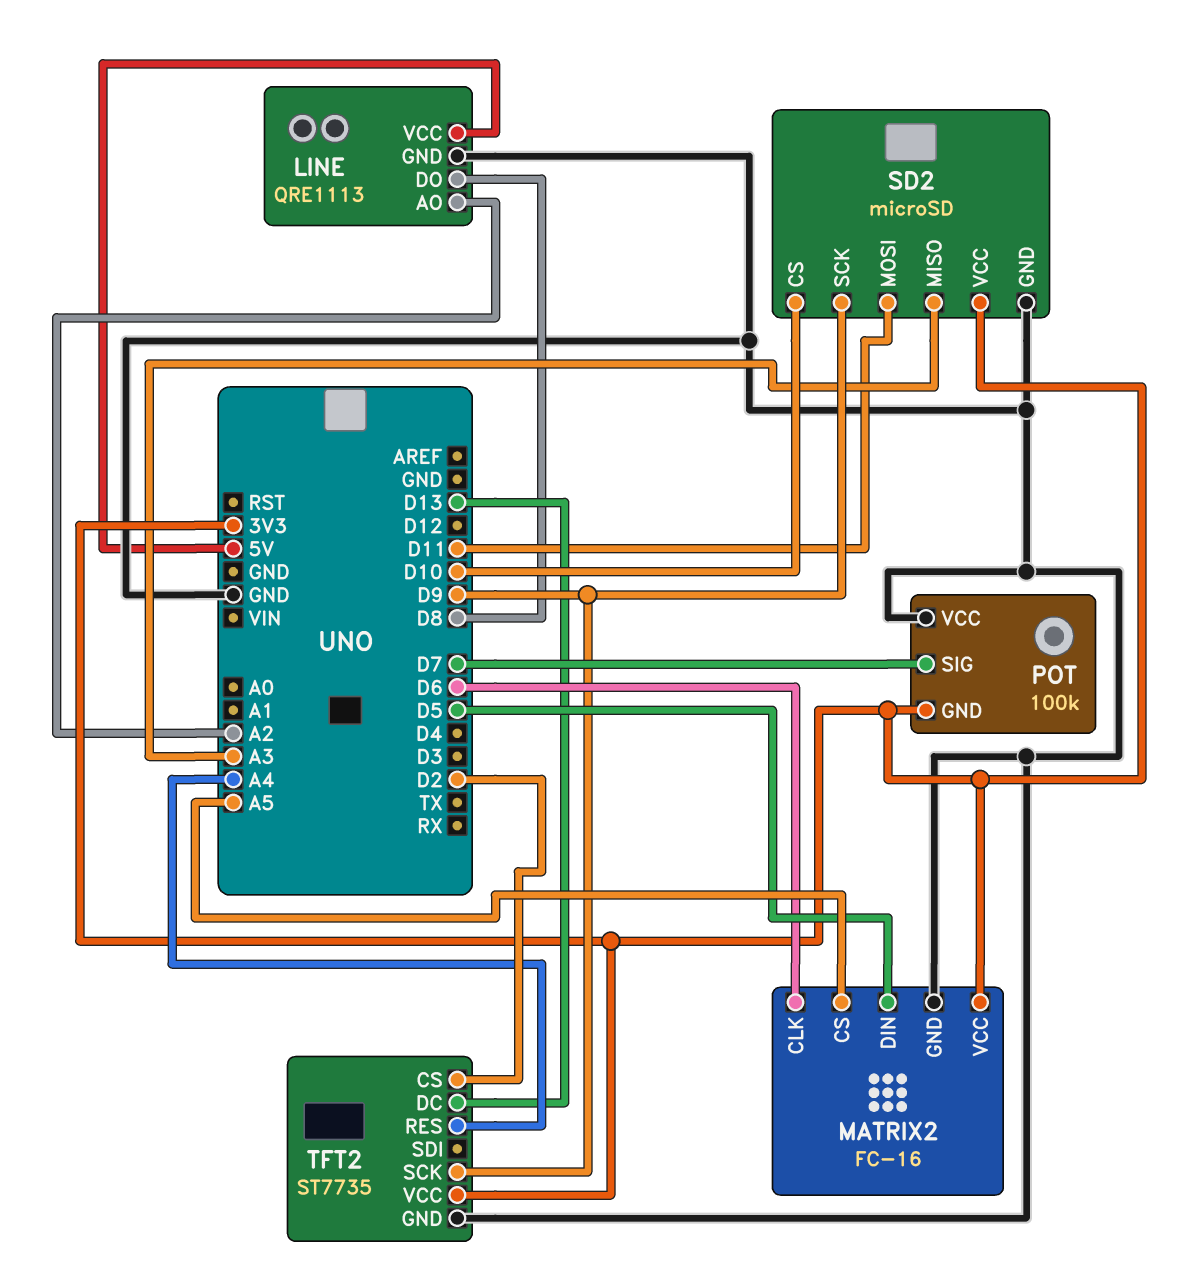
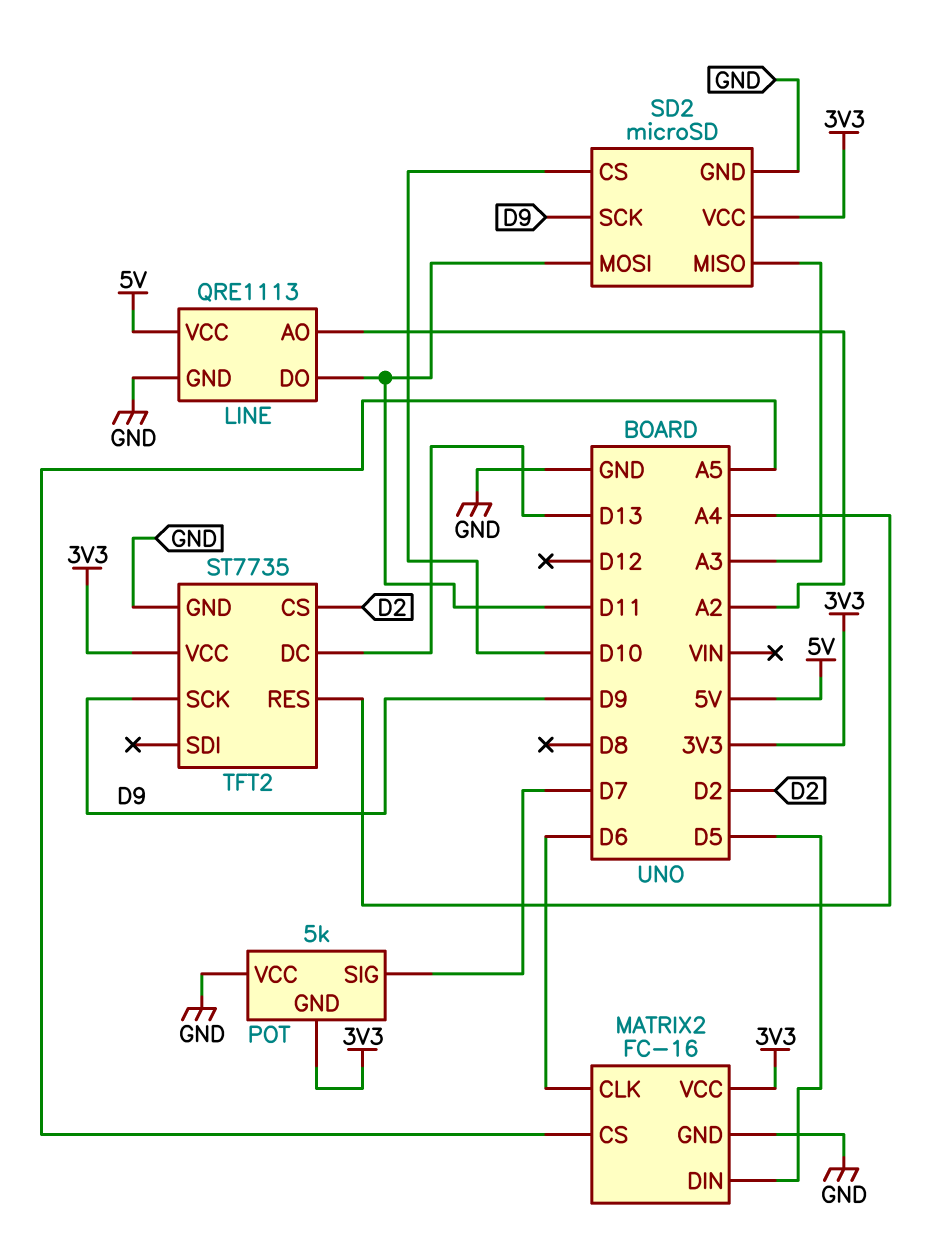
LINE pin DO: D8 -> D11
POT: 100k -> 5k

